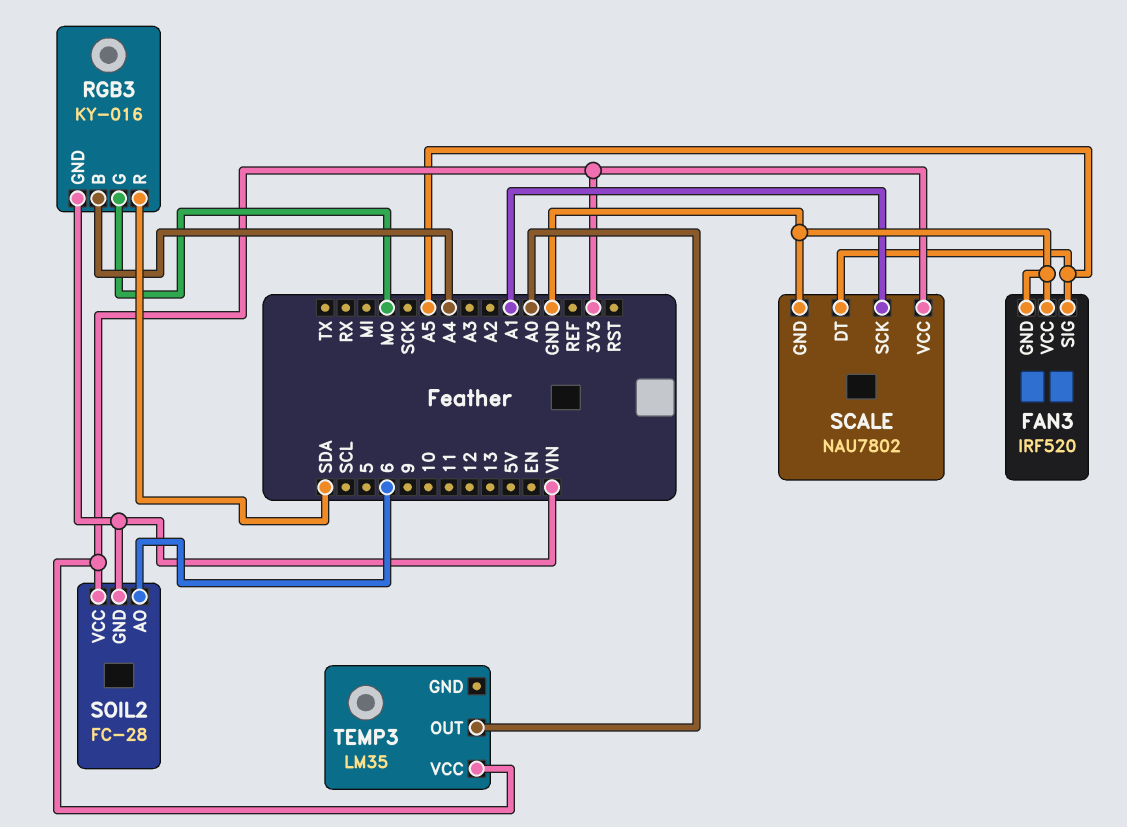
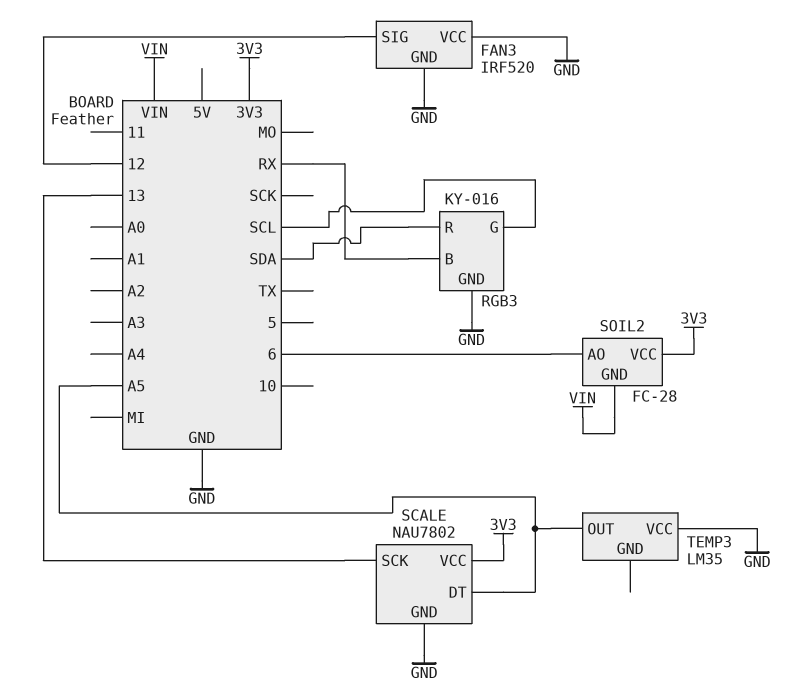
FAN3 pin SIG: A5 -> 12
RGB3 pin B: A4 -> RX
RGB3 pin G: MO -> SCL
RGB3 pin GND: VIN -> GND
SCALE pin SCK: A1 -> 13
TEMP3 pin OUT: A0 -> A5
TEMP3 pin VCC: 3V3 -> GND

